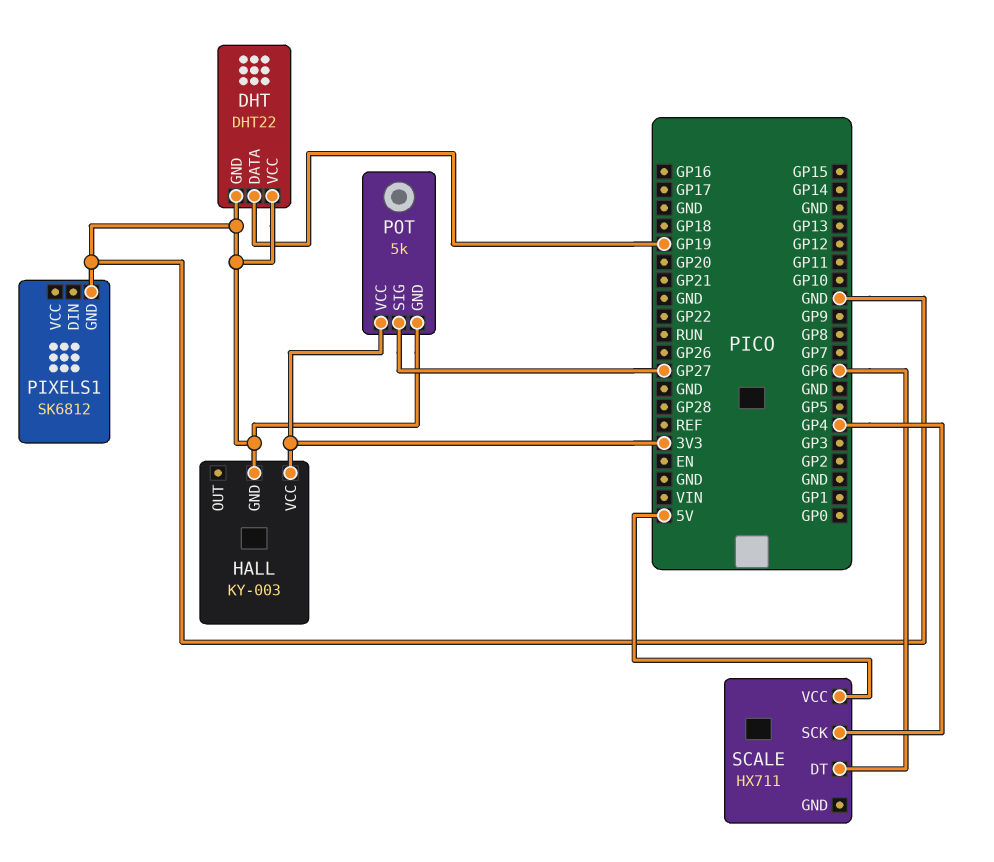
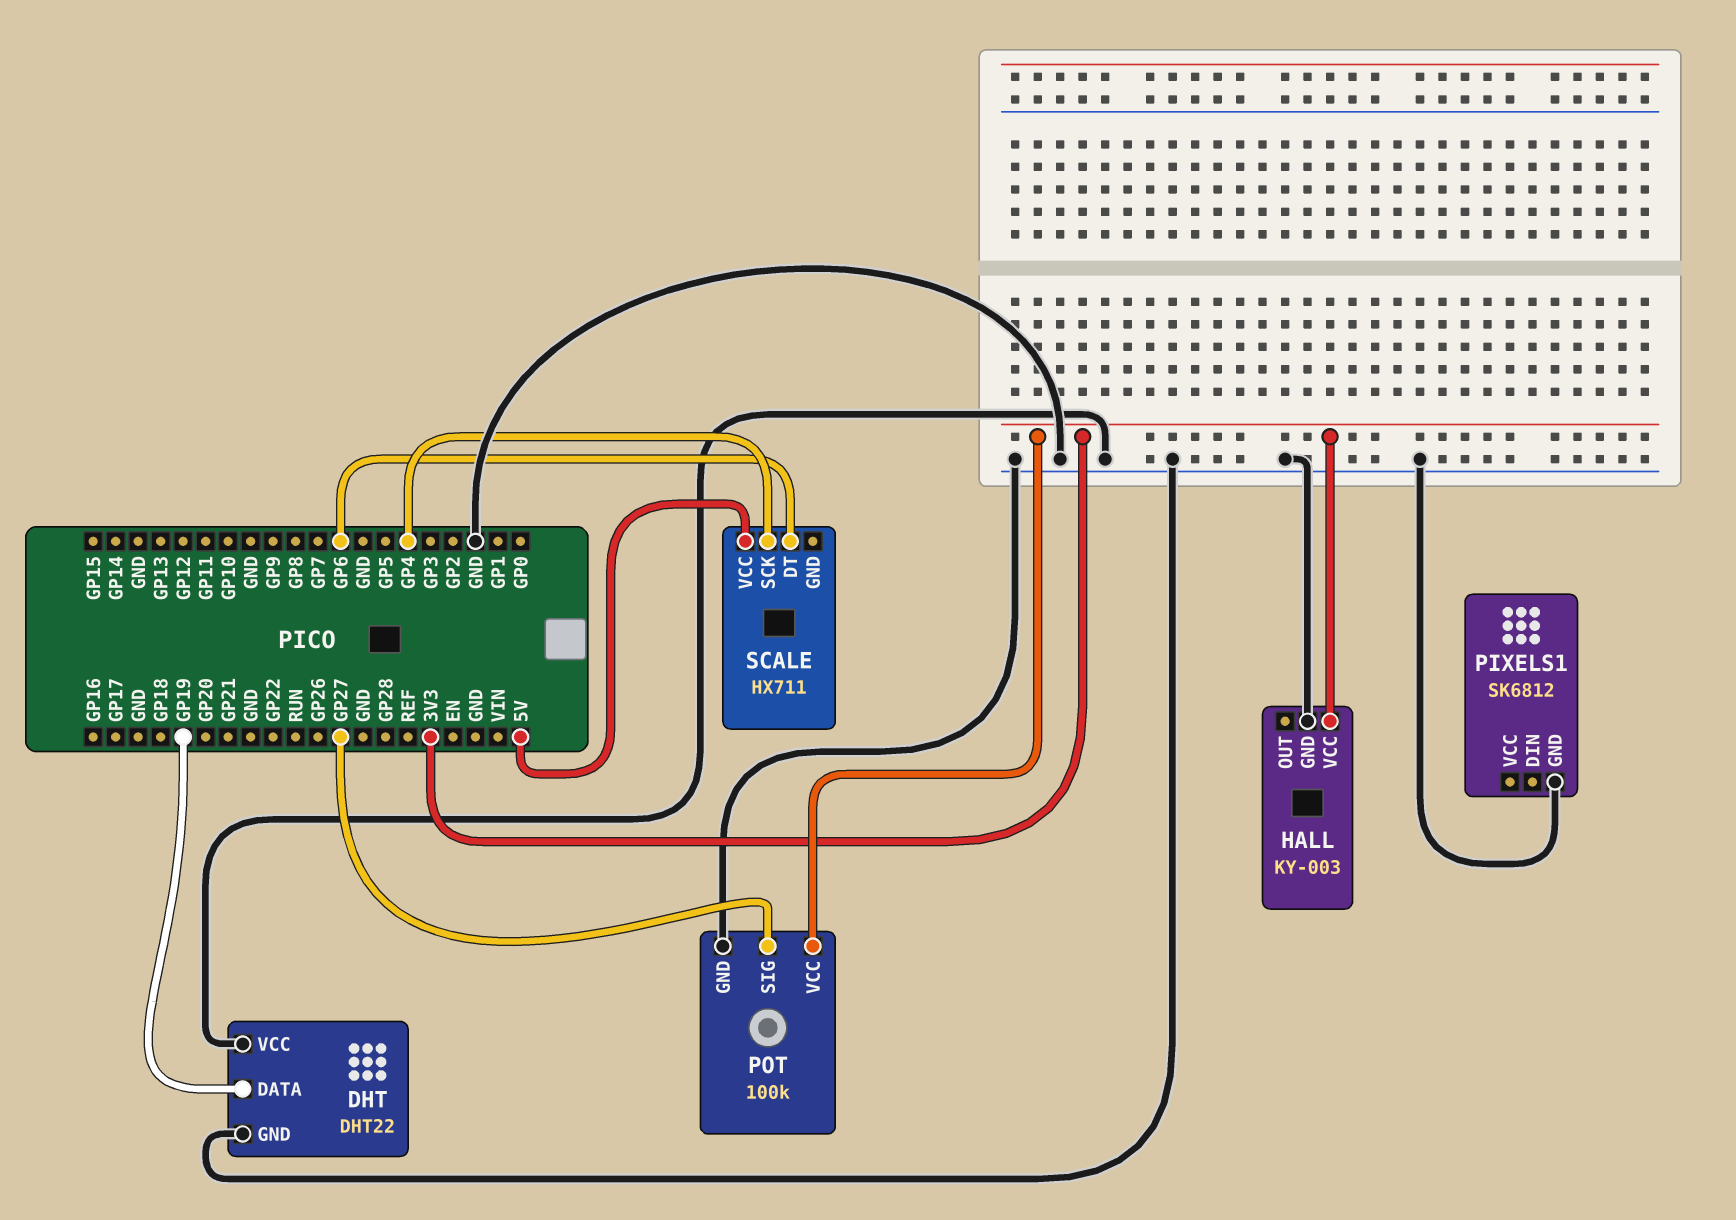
POT: 5k -> 100k

